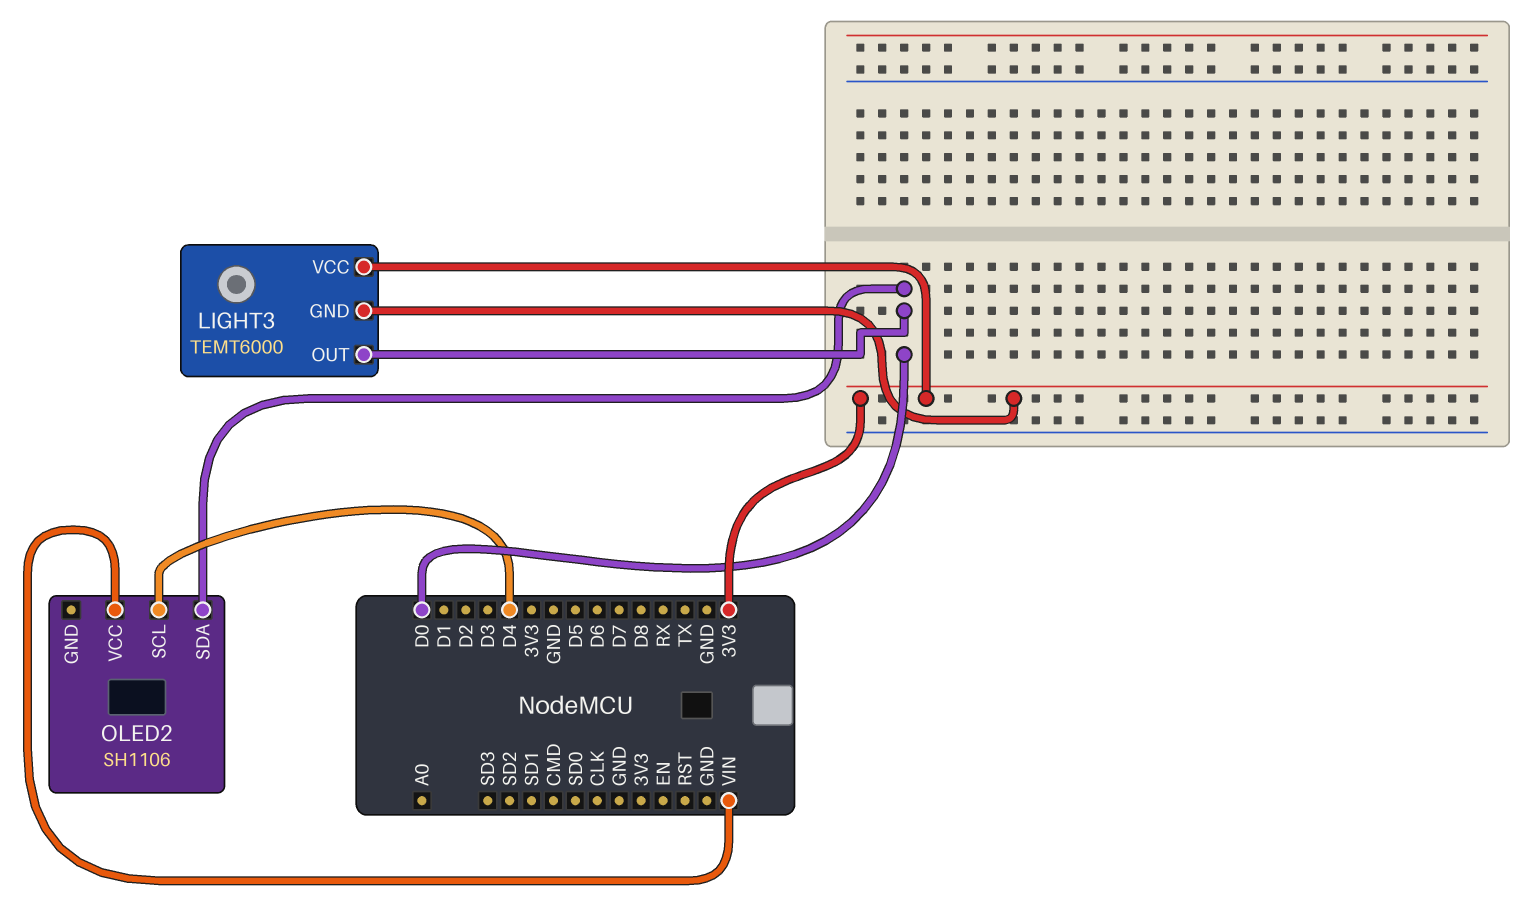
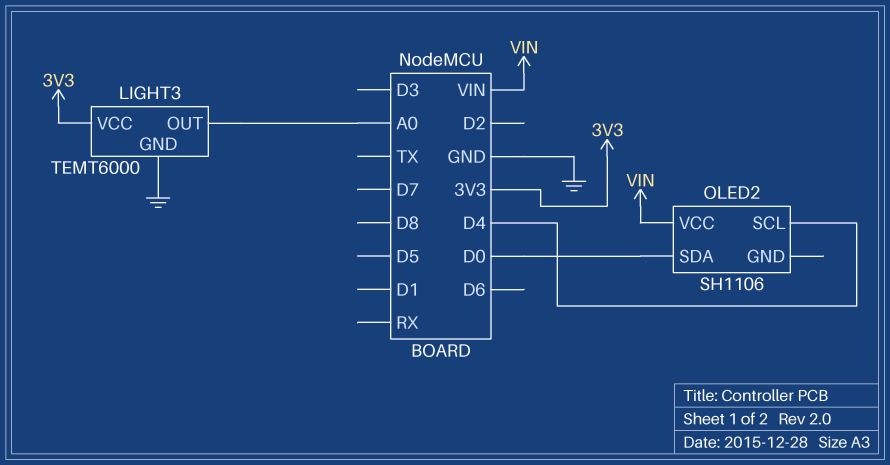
LIGHT3 pin GND: 3V3 -> GND
LIGHT3 pin OUT: D0 -> A0

